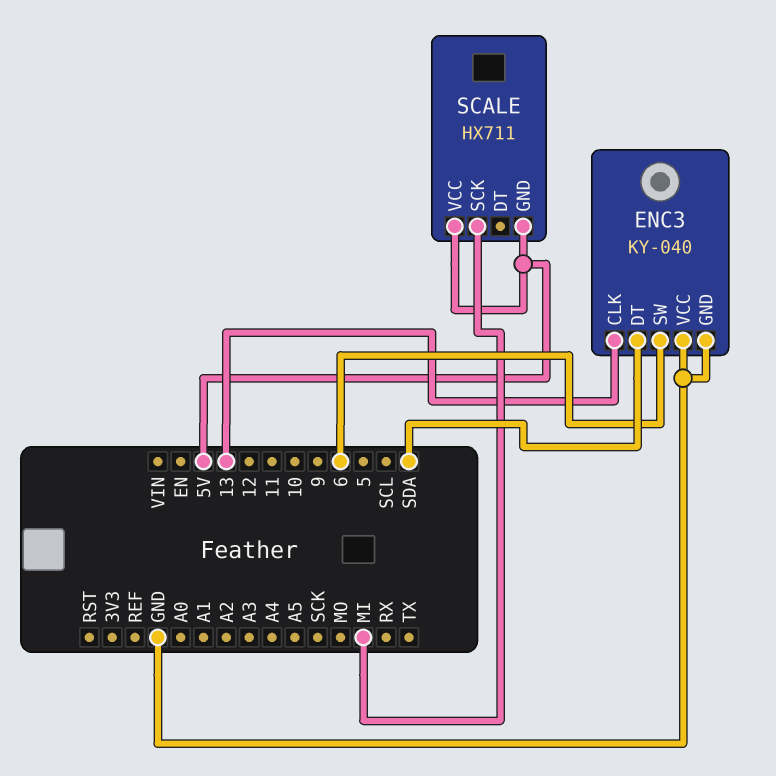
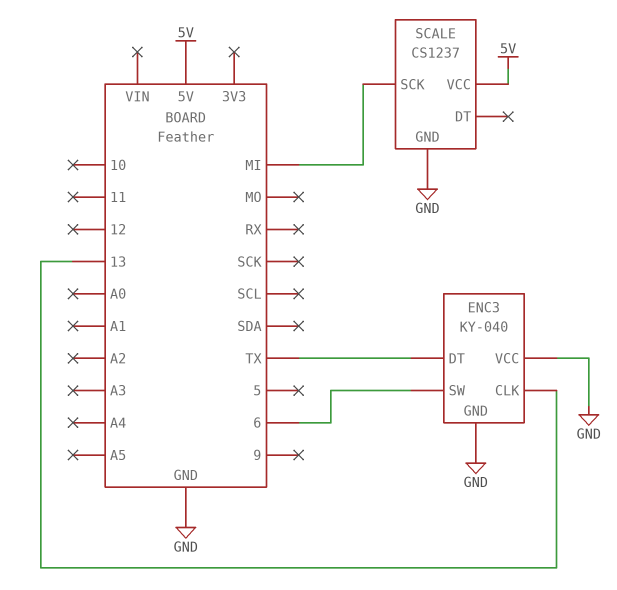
ENC3 pin DT: SDA -> TX
SCALE: HX711 -> CS1237
SCALE pin GND: 5V -> GND

